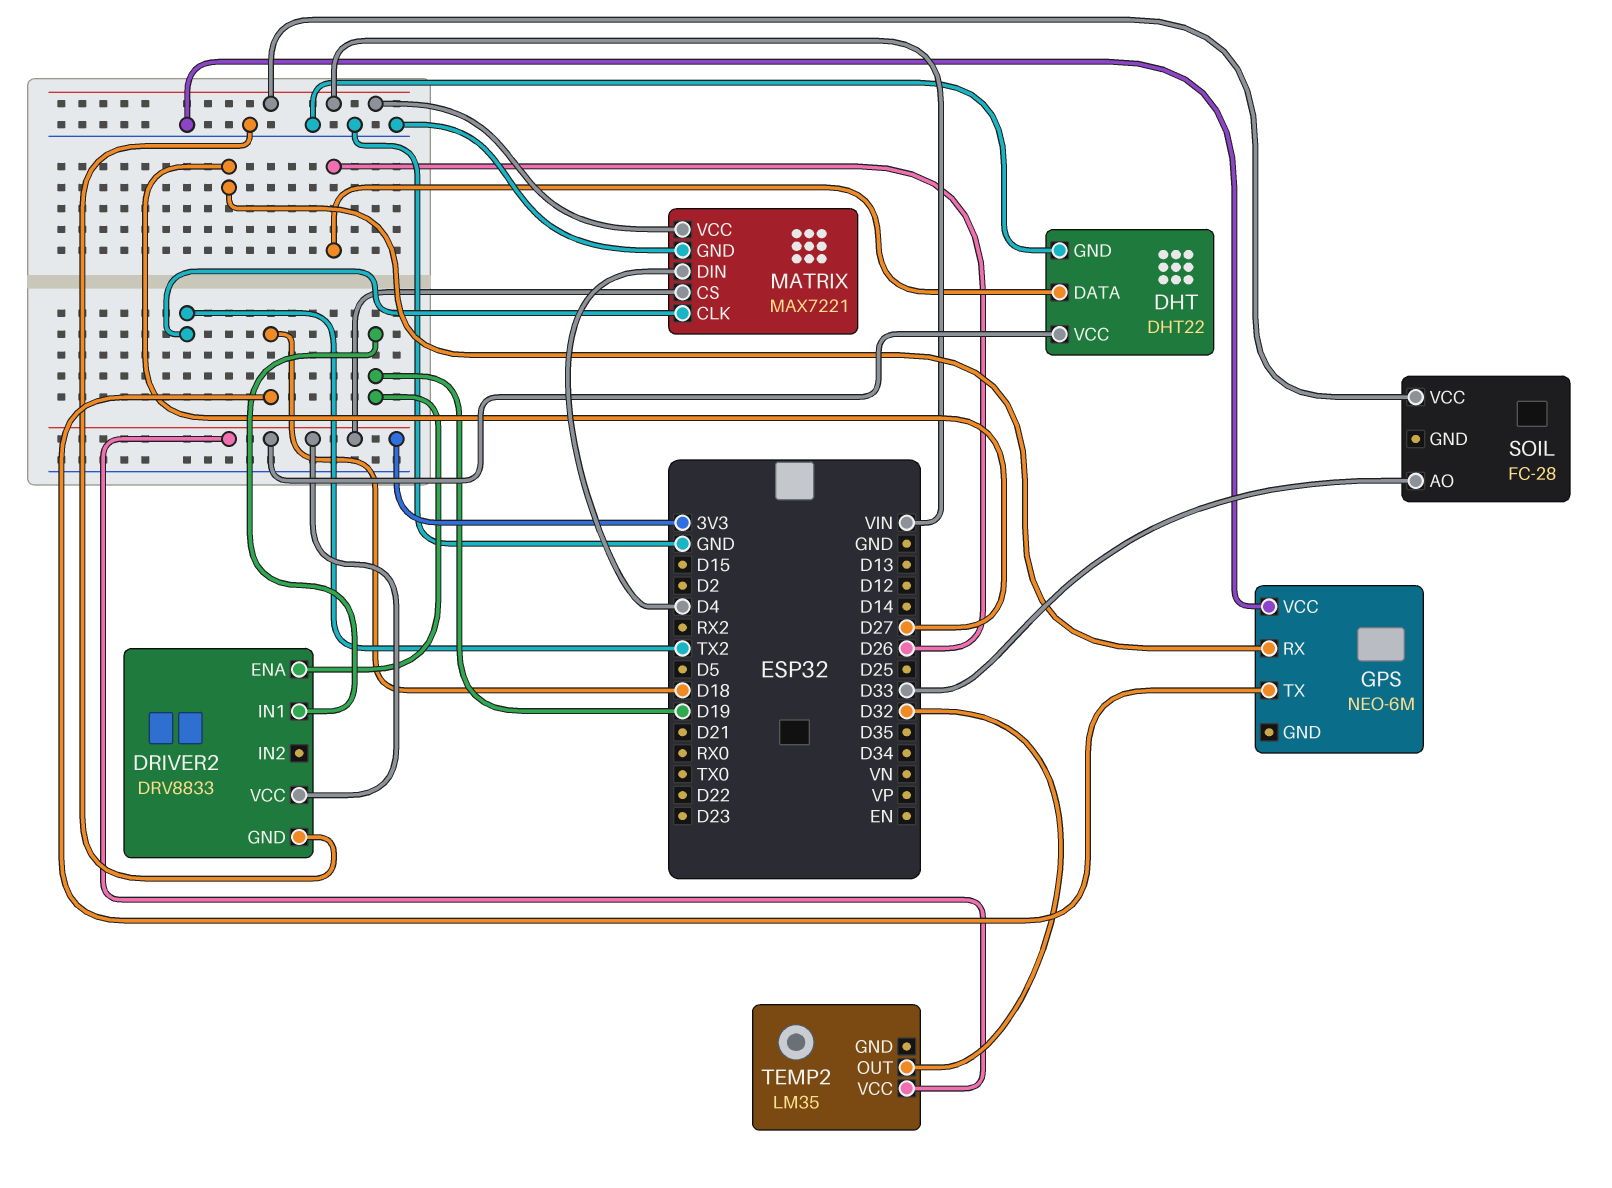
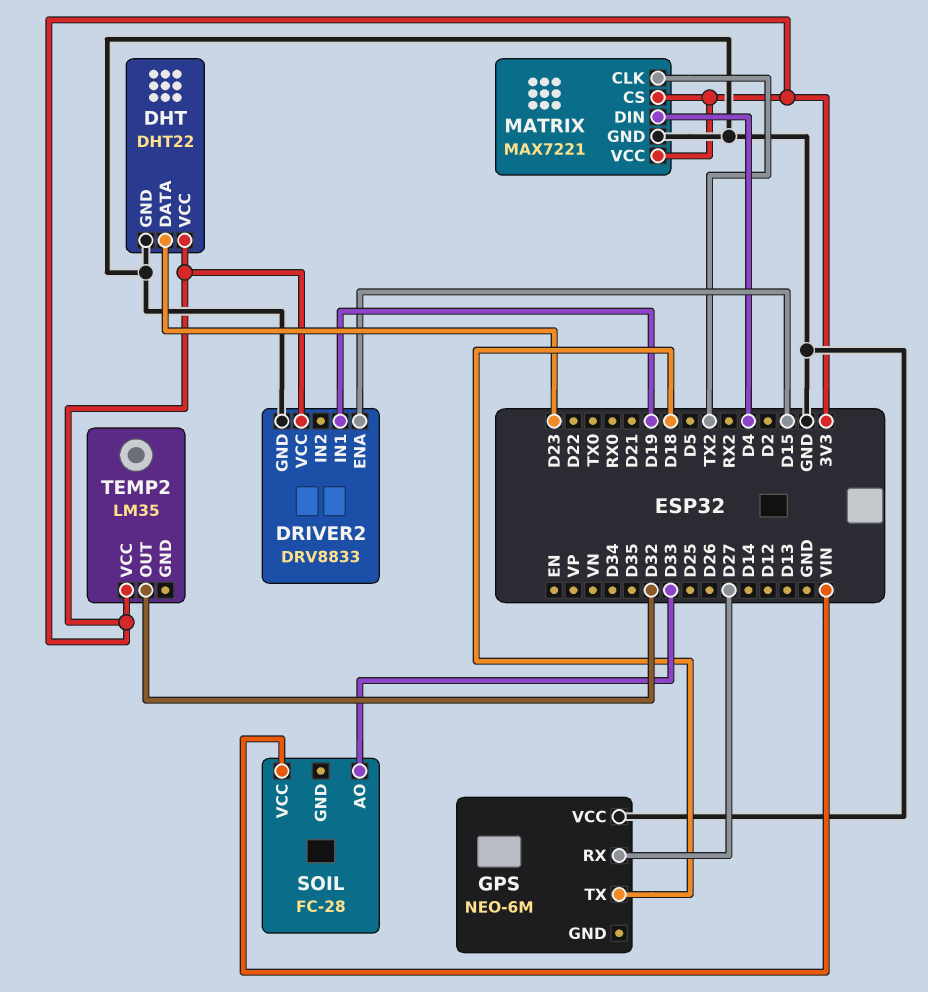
DHT pin DATA: D26 -> D23
DRIVER2 pin ENA: D19 -> D15
MATRIX pin VCC: VIN -> 3V3

